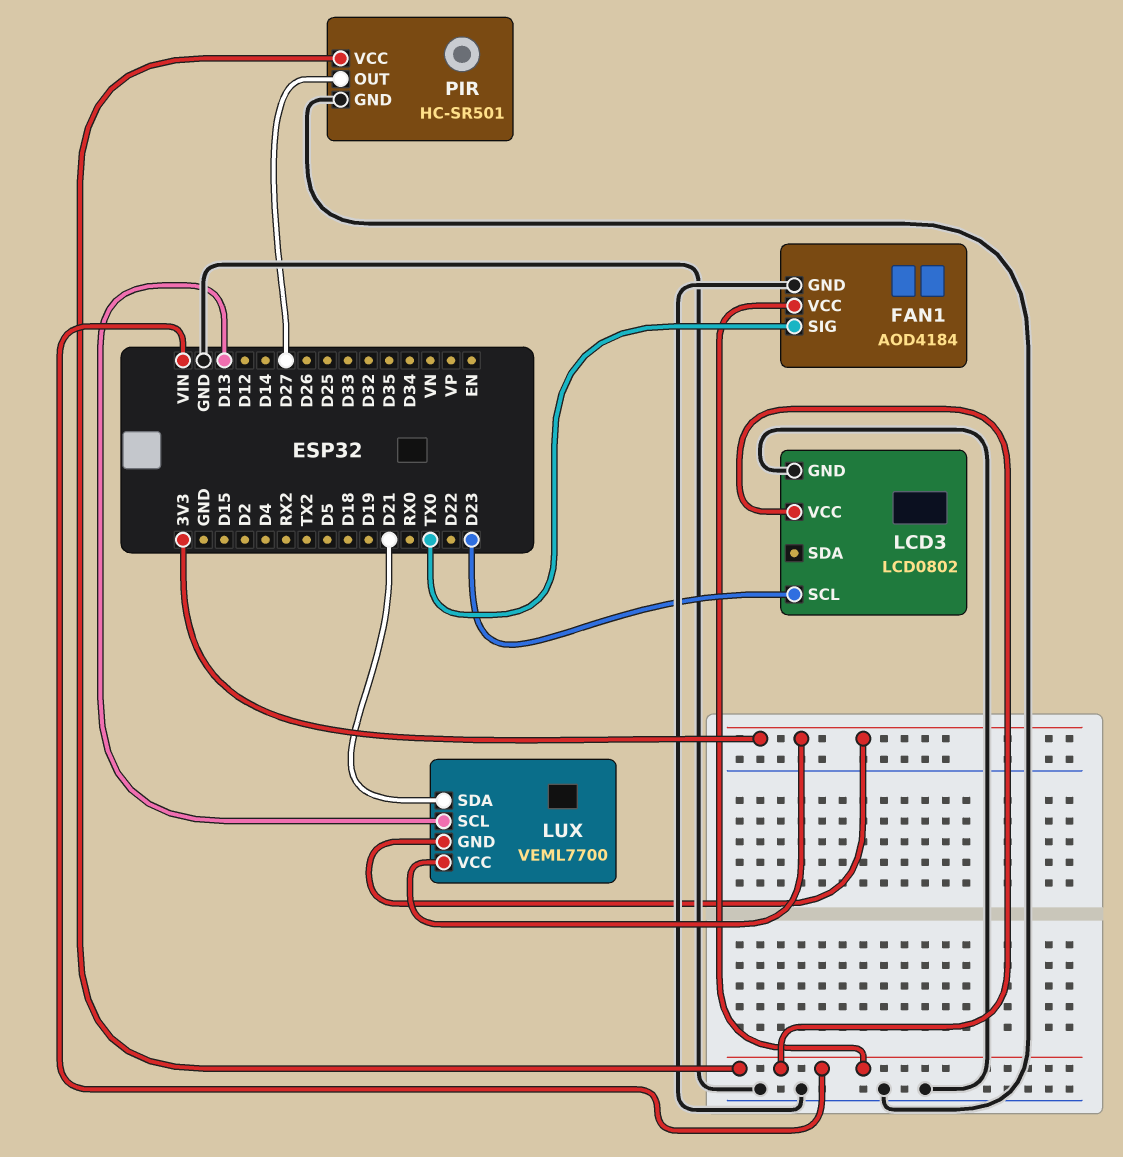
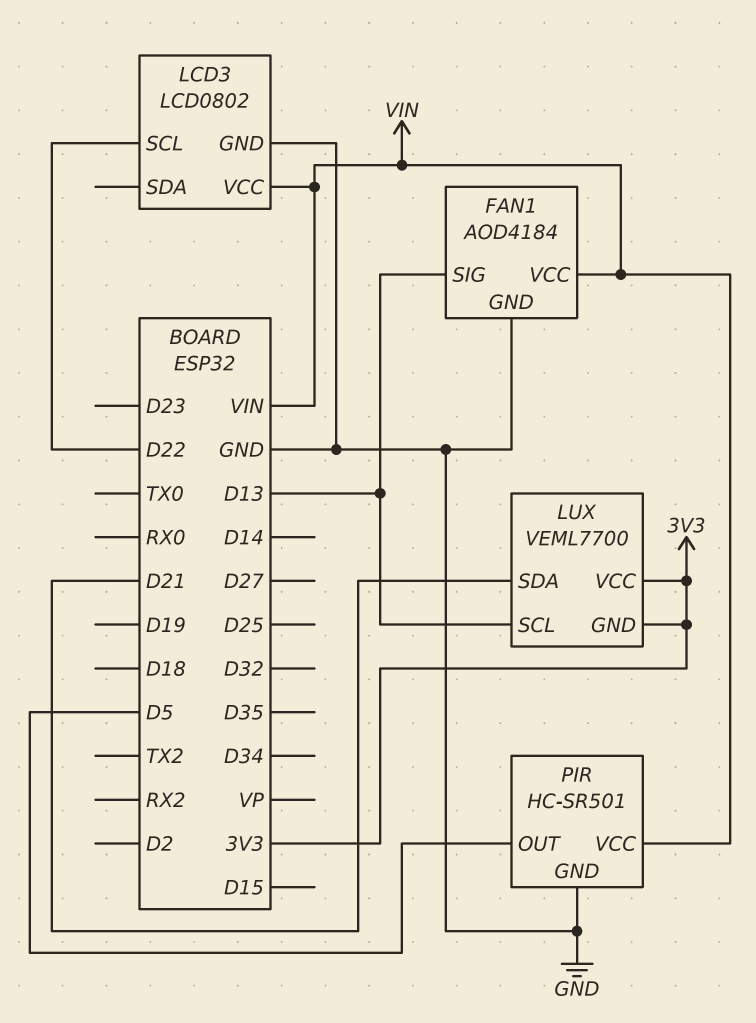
FAN1 pin SIG: TX0 -> D13
LCD3 pin SCL: D23 -> D22
PIR pin OUT: D27 -> D5

